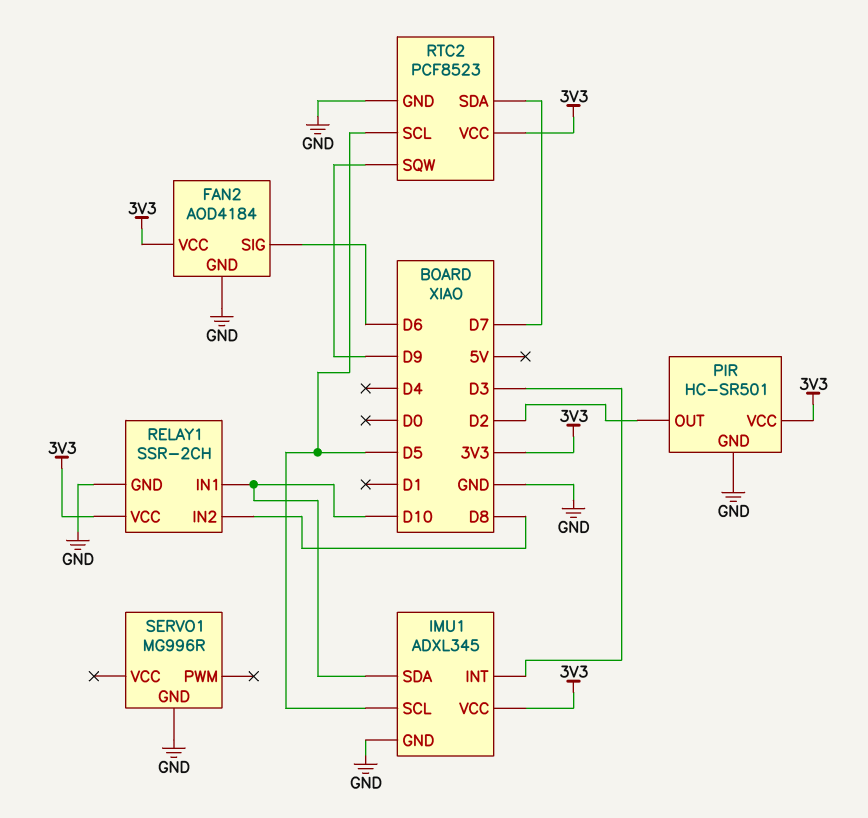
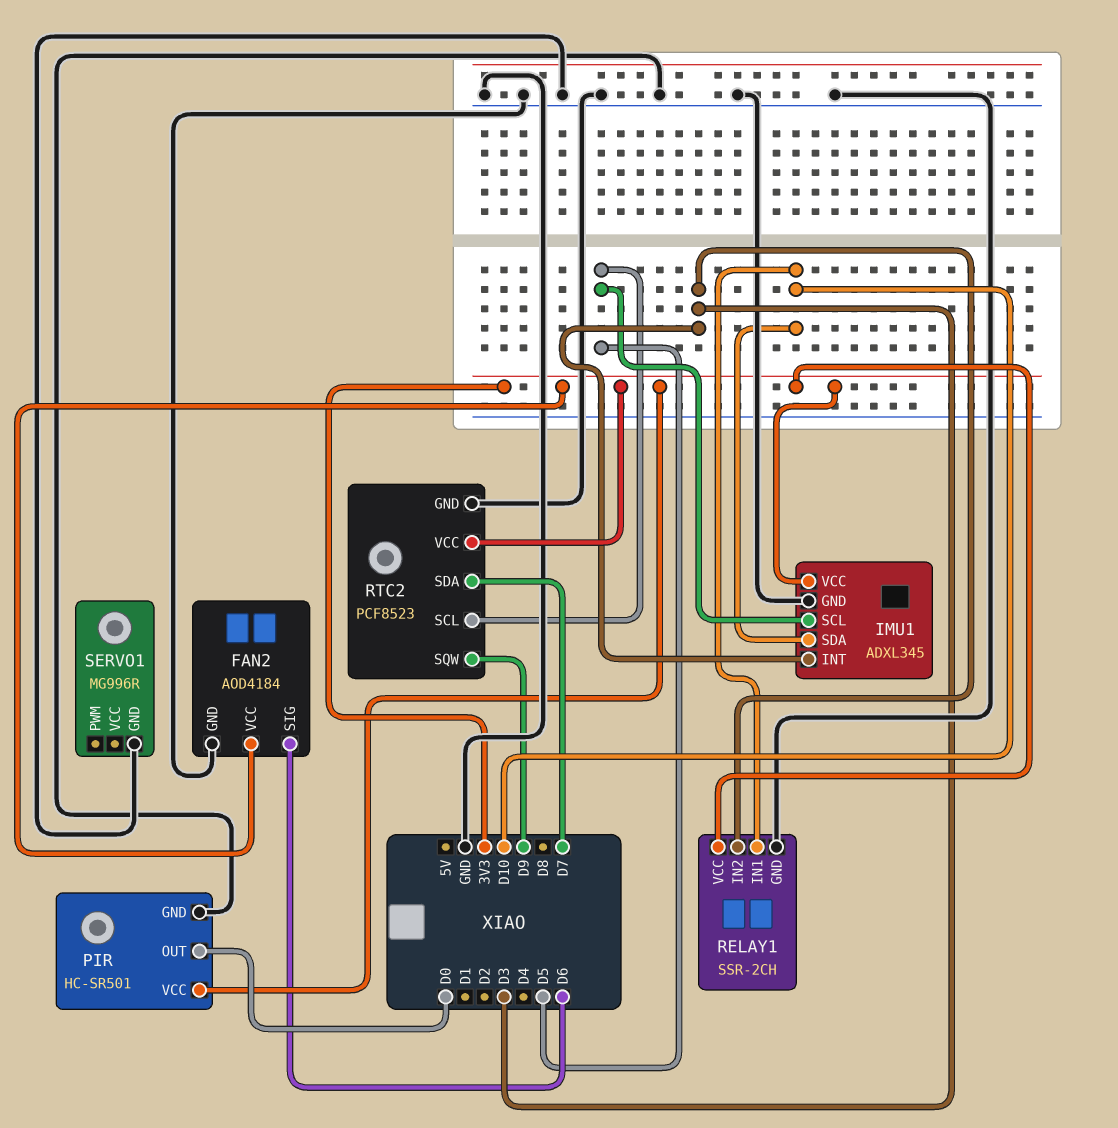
PIR pin OUT: D2 -> D0
RELAY1 pin IN2: D8 -> D3

